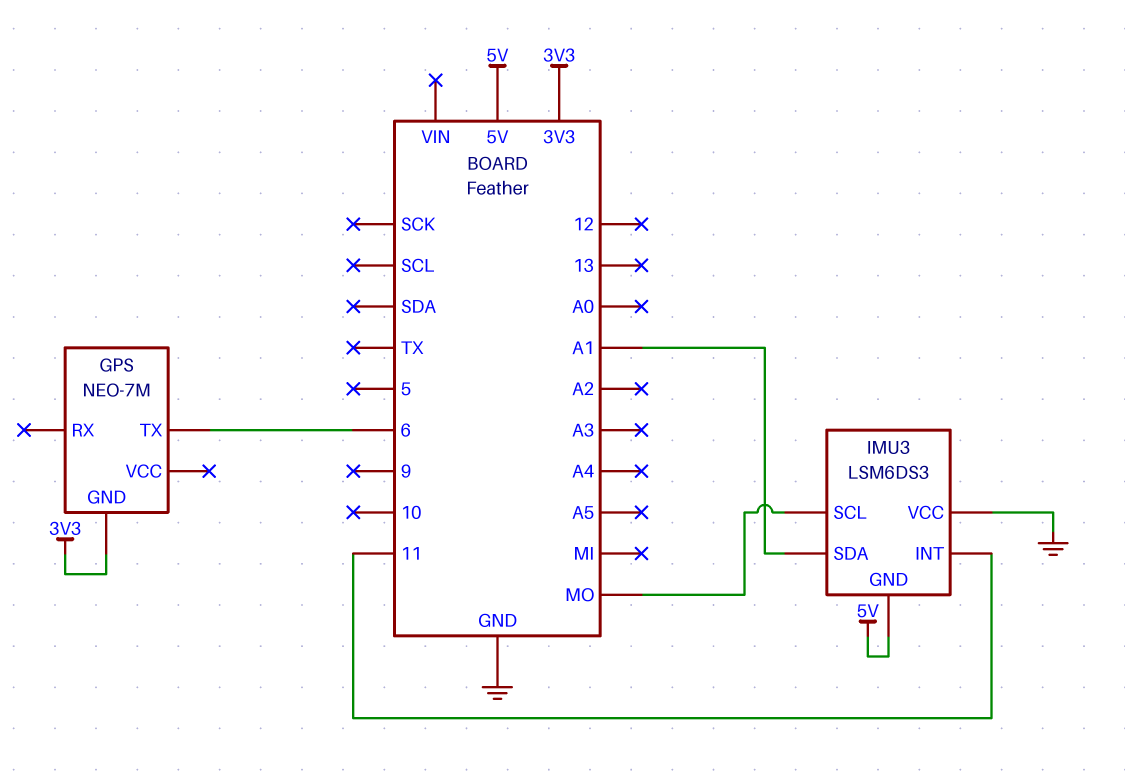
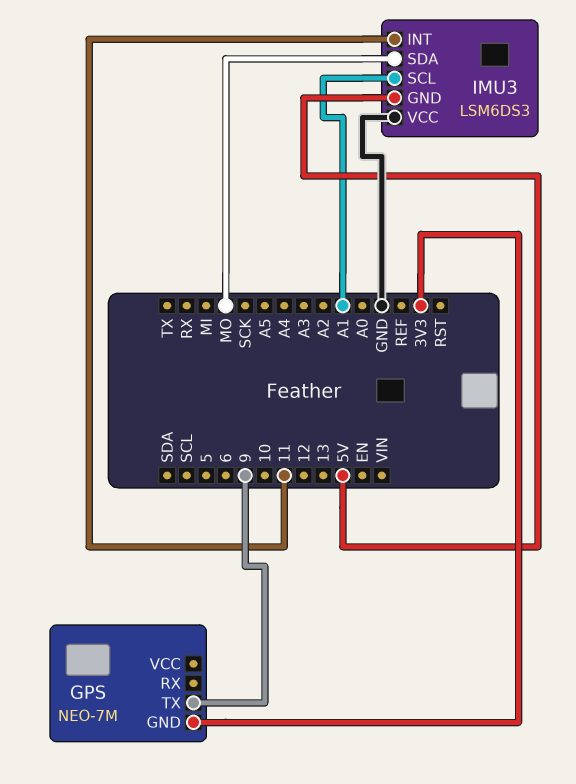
GPS pin TX: 6 -> 9
IMU3 pin SCL: MO -> A1
IMU3 pin SDA: A1 -> MO

